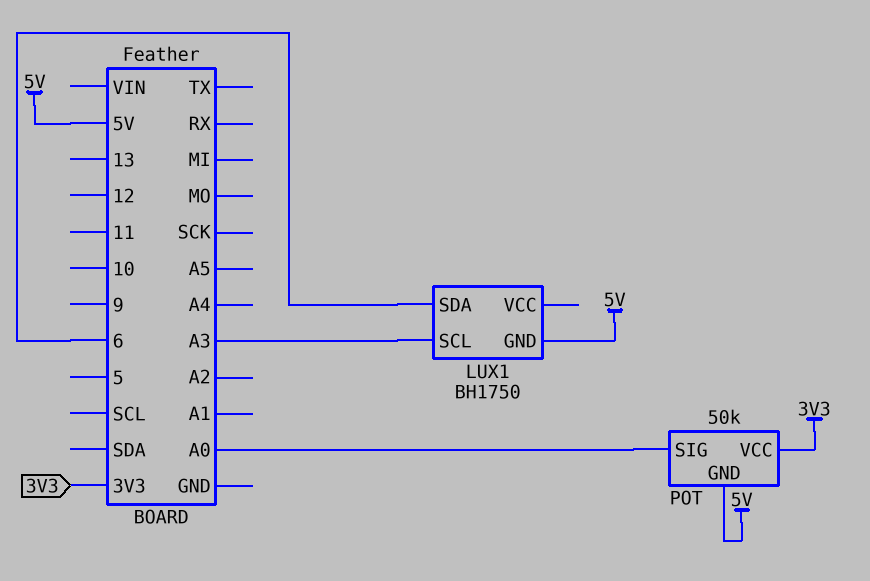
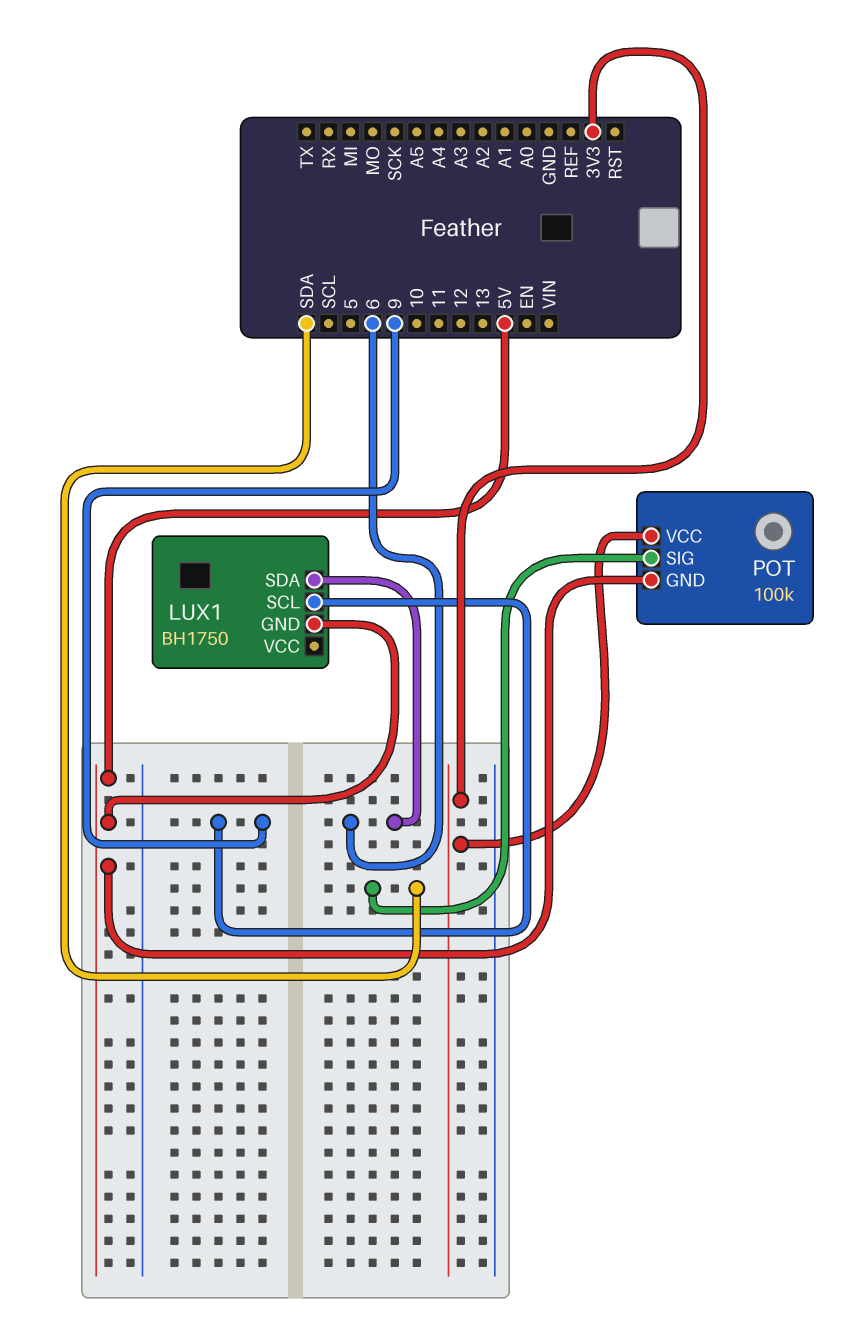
LUX1 pin SCL: A3 -> 9
POT: 50k -> 100k
POT pin SIG: A0 -> SDA

